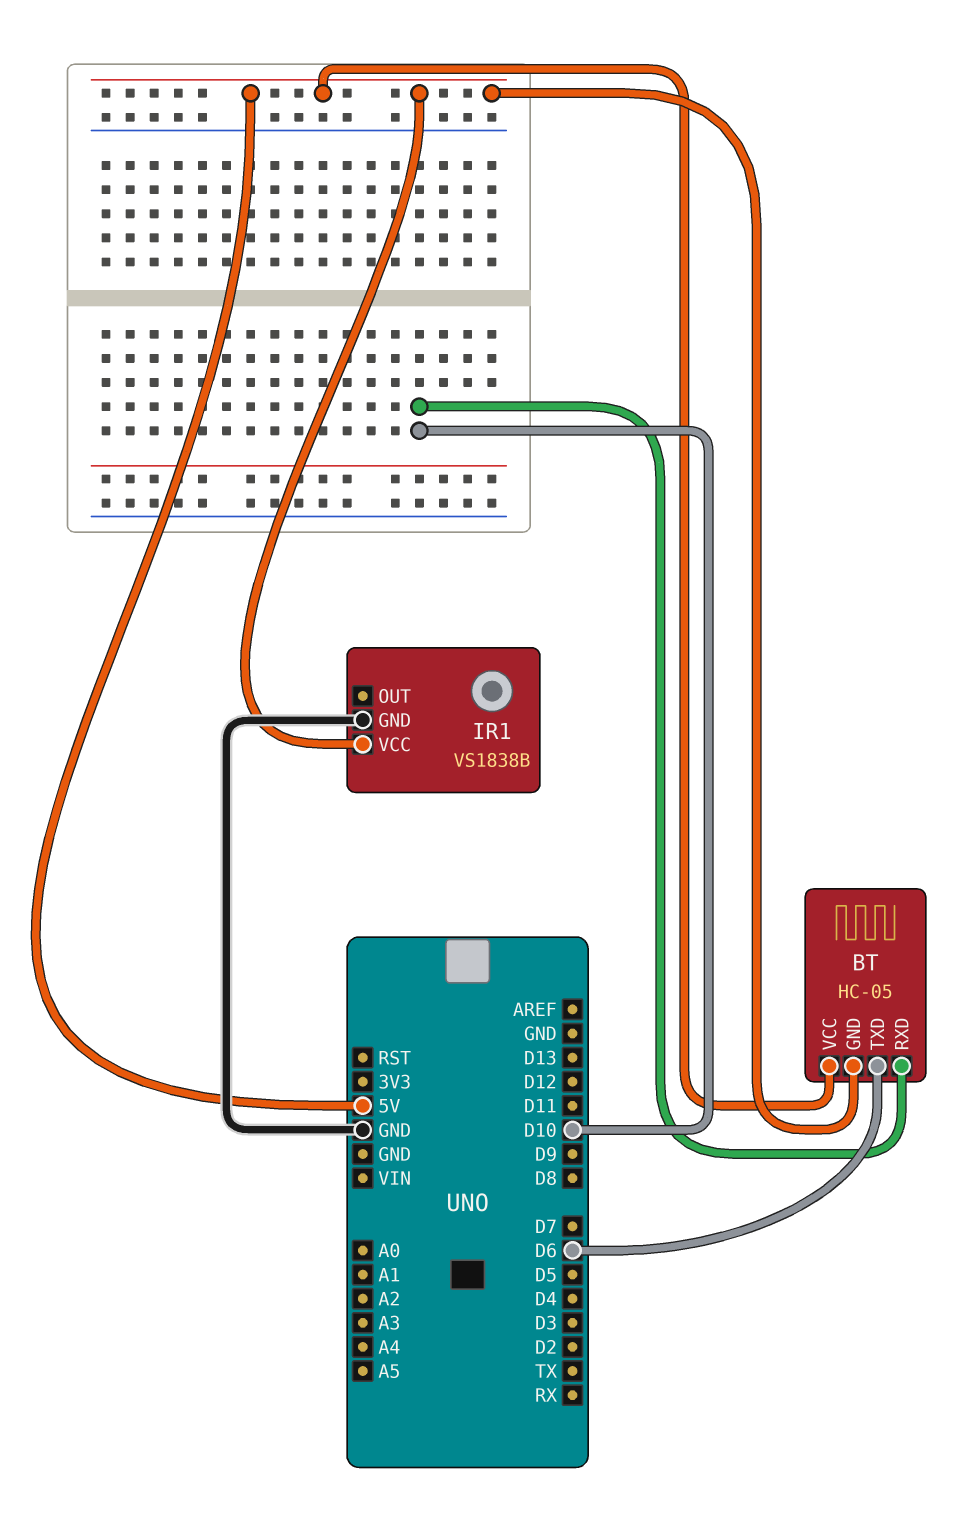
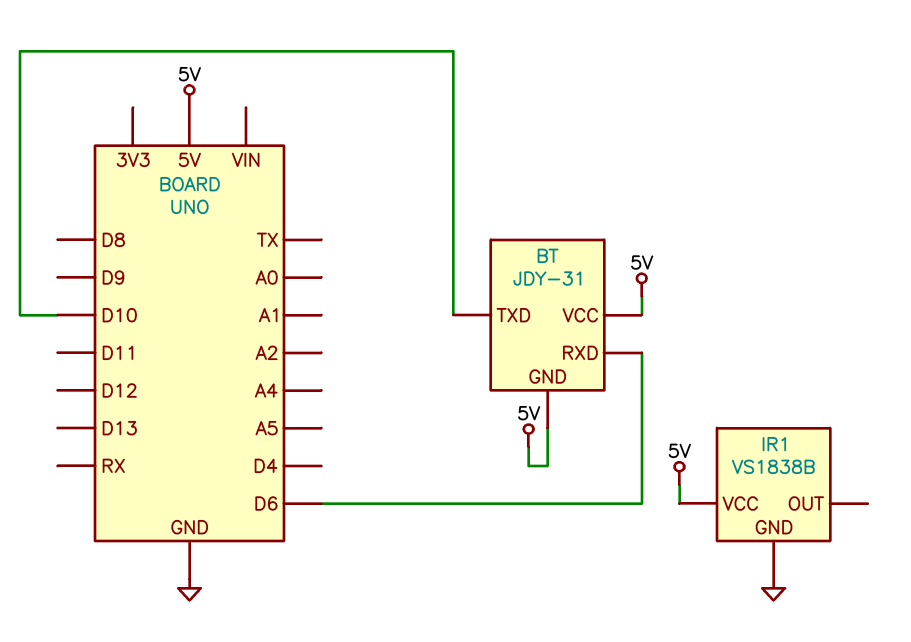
BT: HC-05 -> JDY-31
BT pin RXD: D10 -> D6
BT pin TXD: D6 -> D10

